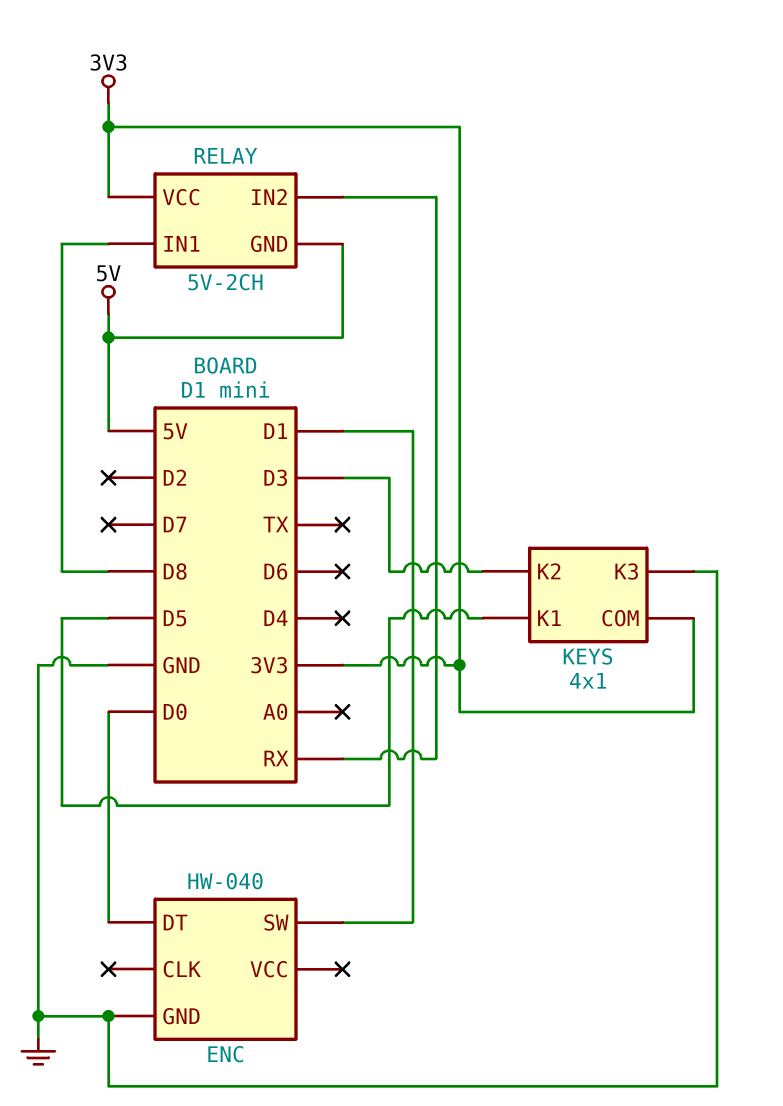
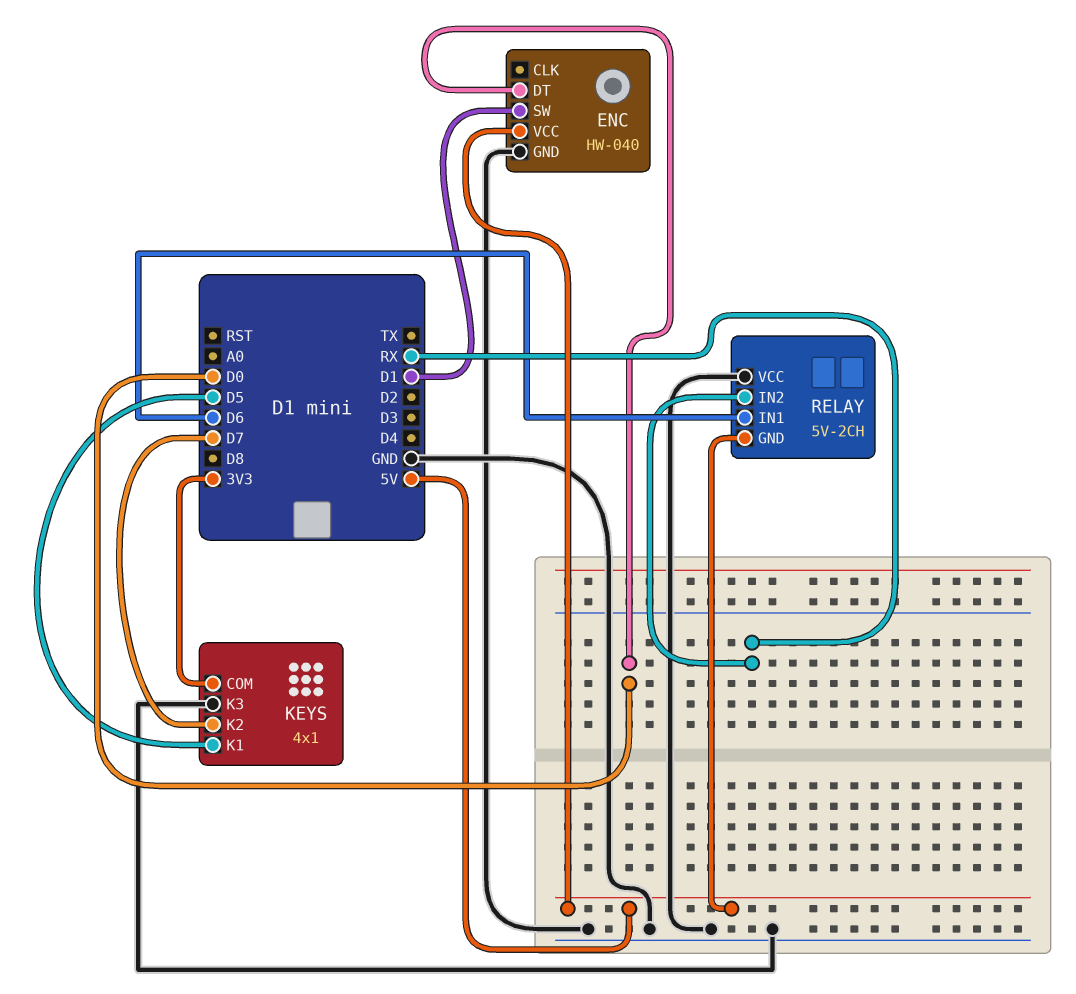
ENC pin VCC: none -> 5V
KEYS pin K2: D3 -> D7
RELAY pin IN1: D8 -> D6
RELAY pin VCC: 3V3 -> GND

